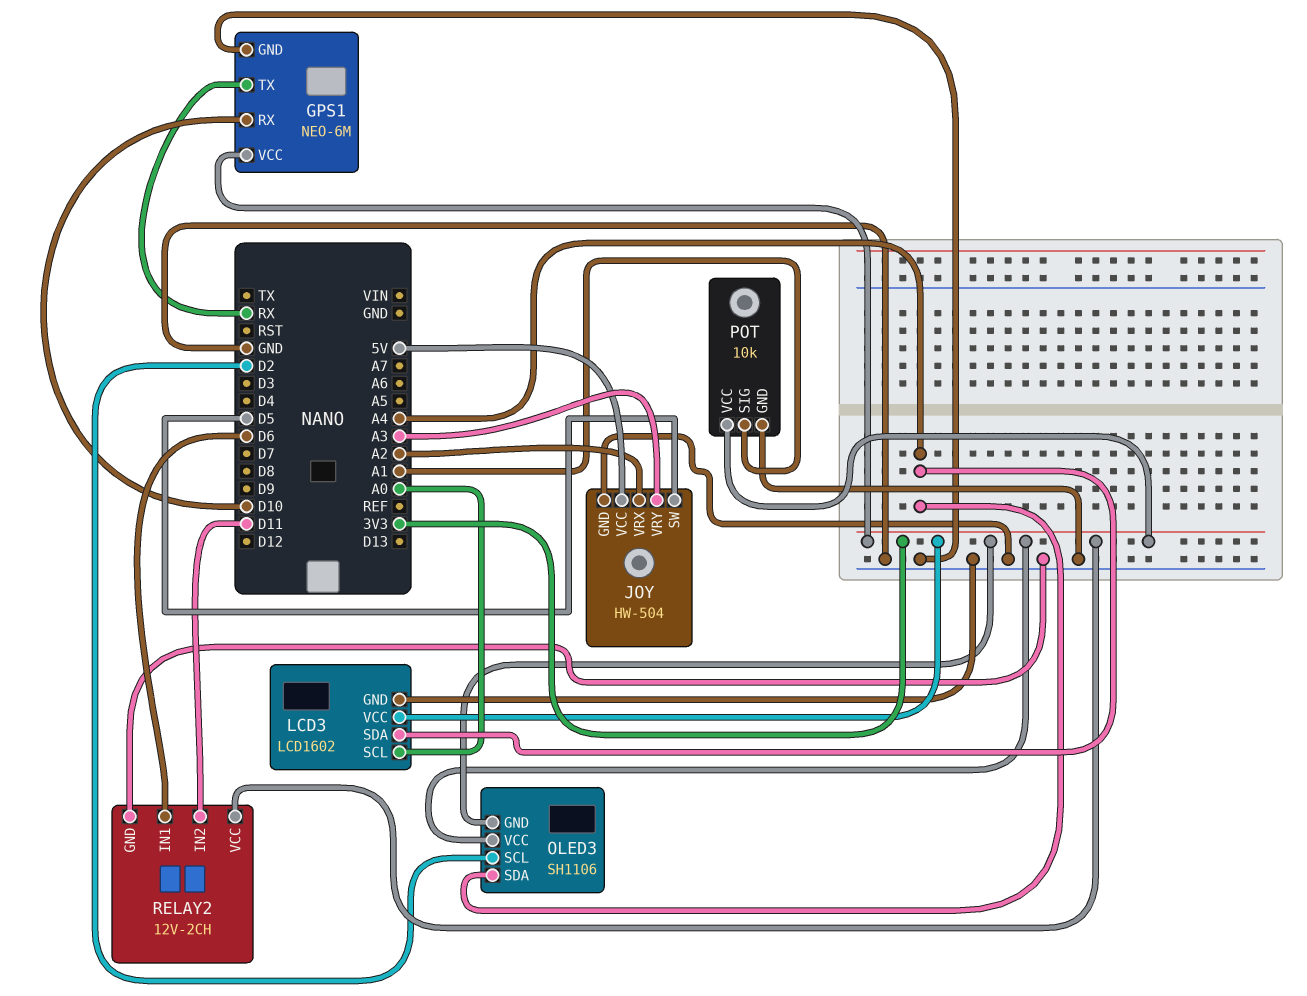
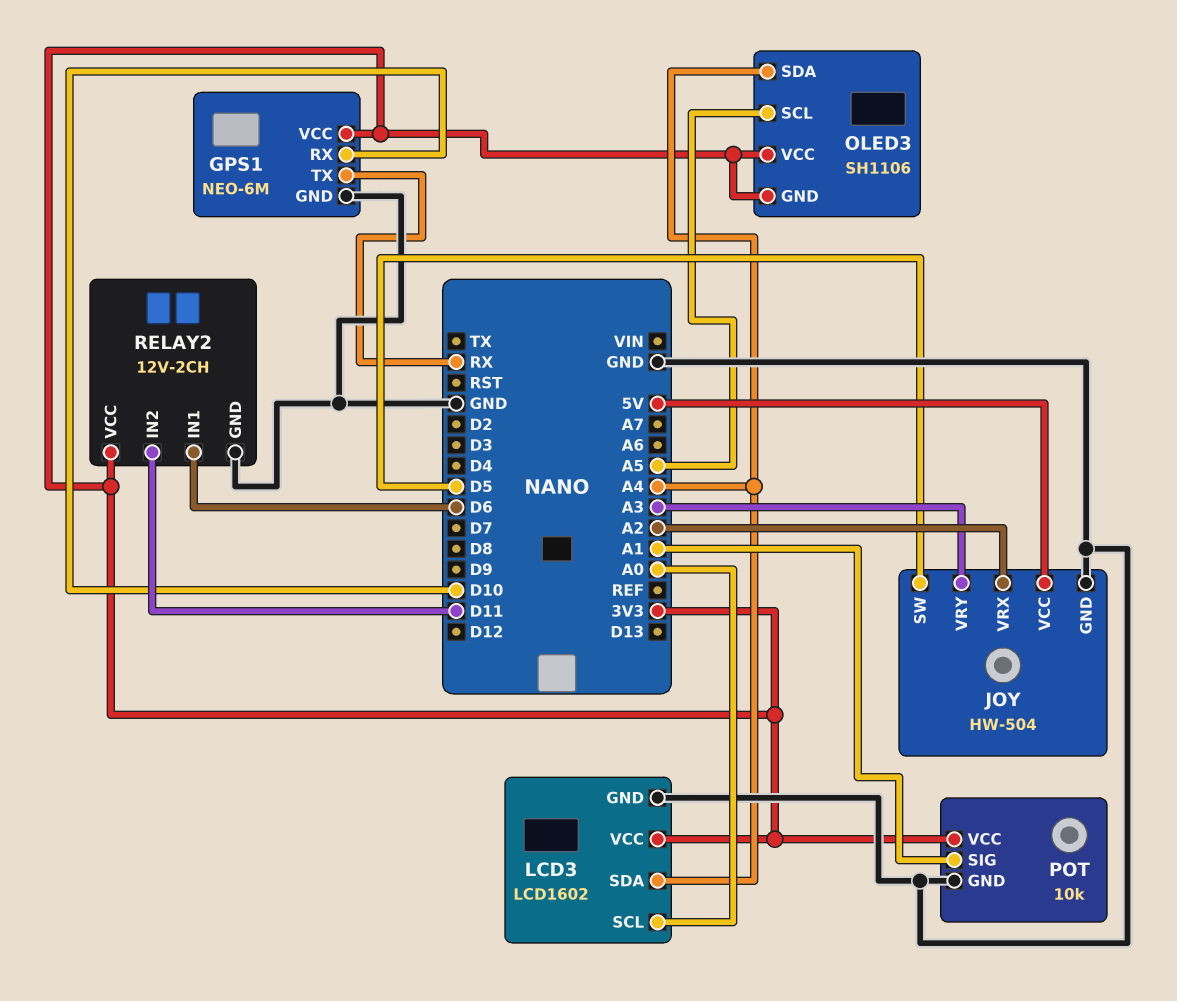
OLED3 pin SCL: D2 -> A5

